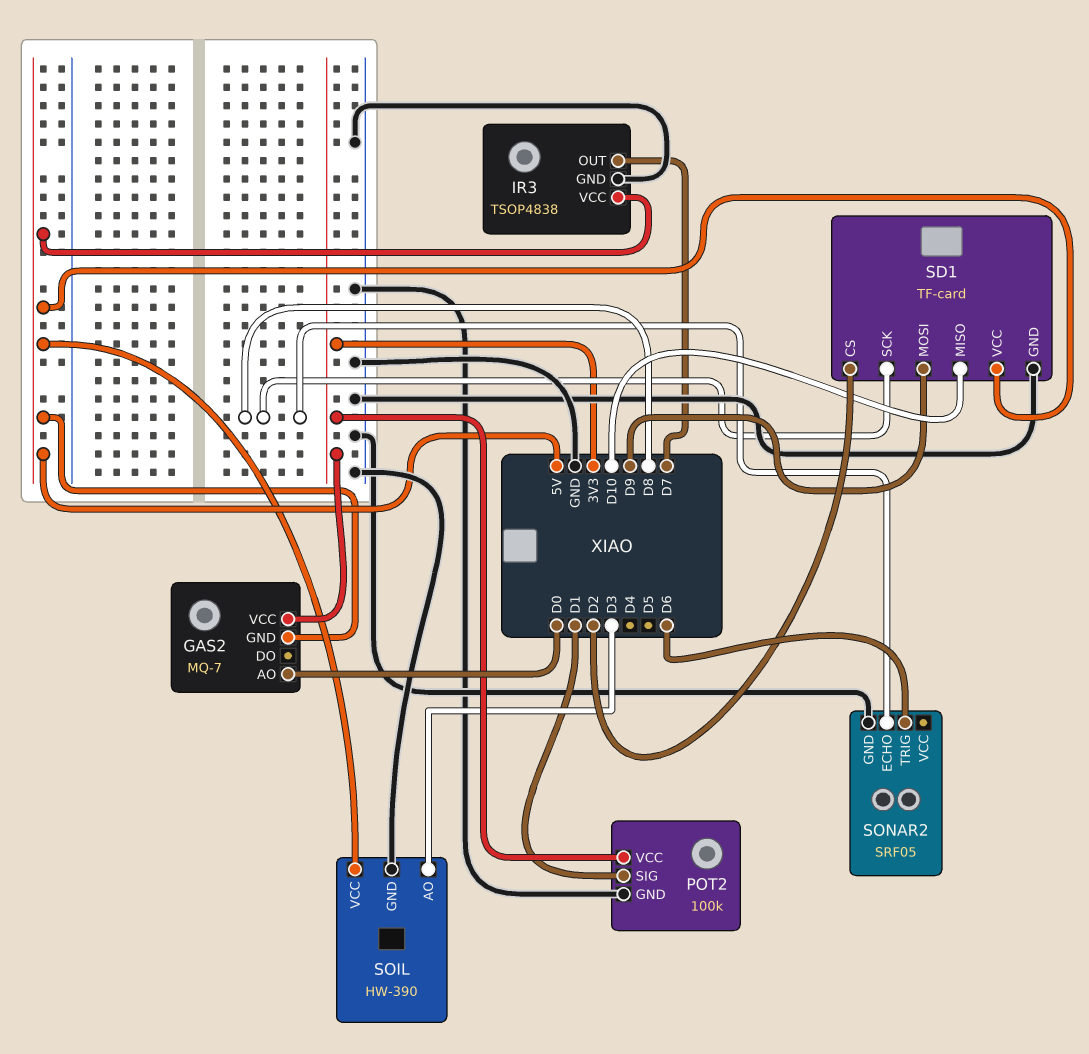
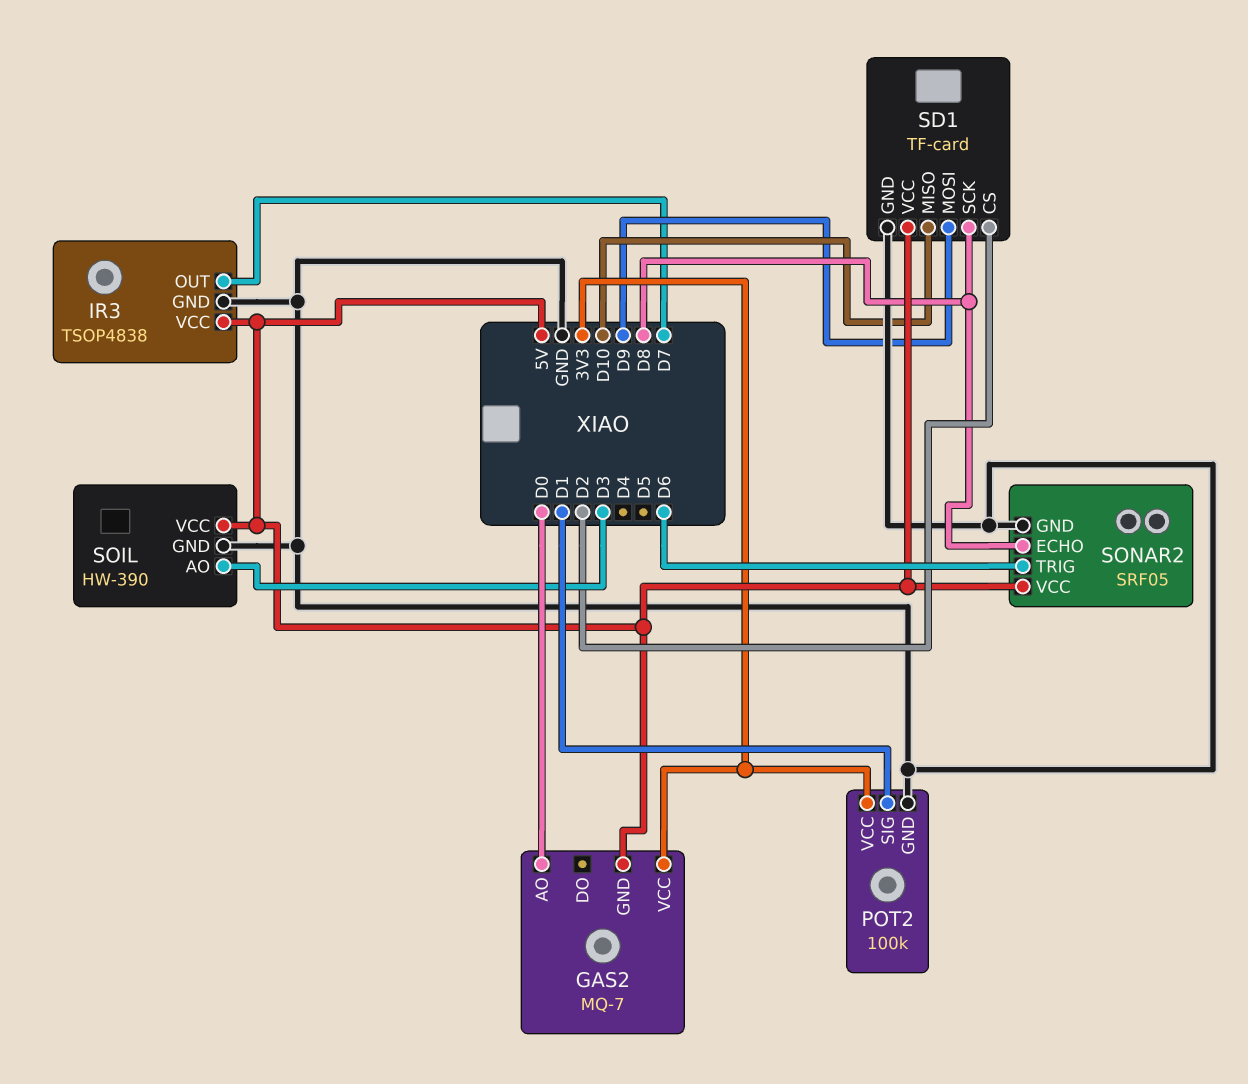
SONAR2 pin VCC: none -> 5V

